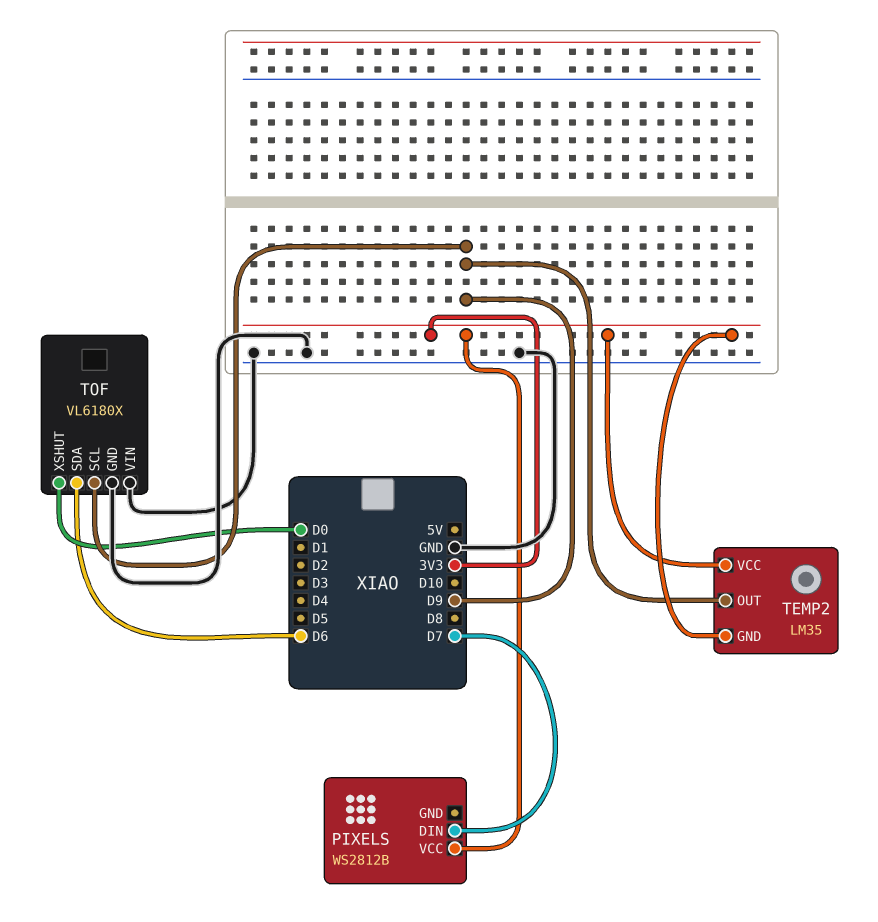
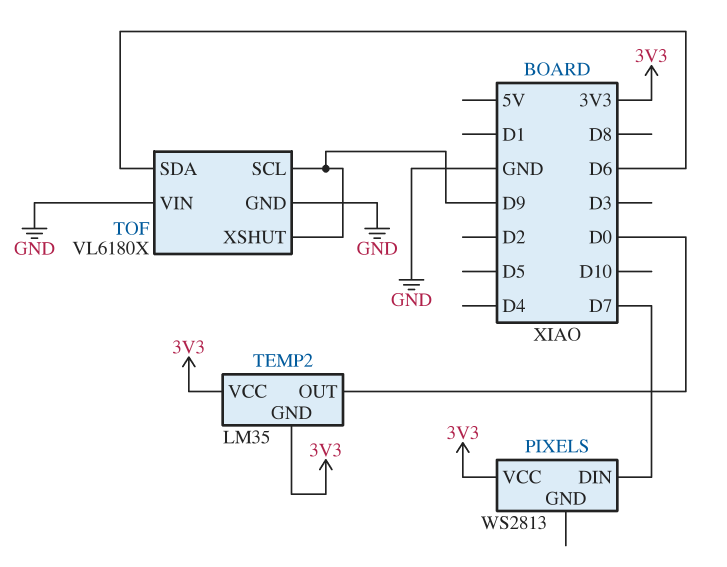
PIXELS: WS2812B -> WS2813
TEMP2 pin OUT: D9 -> D0
TOF pin XSHUT: D0 -> D9

